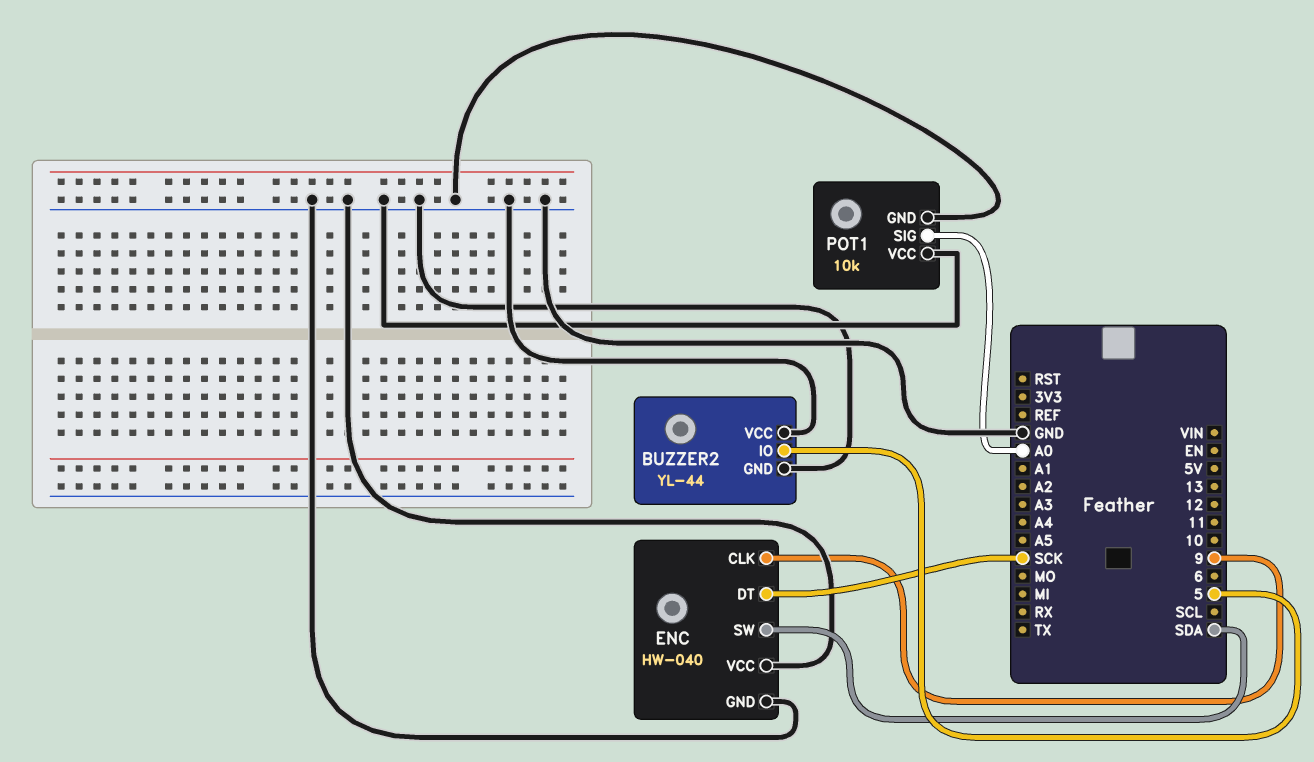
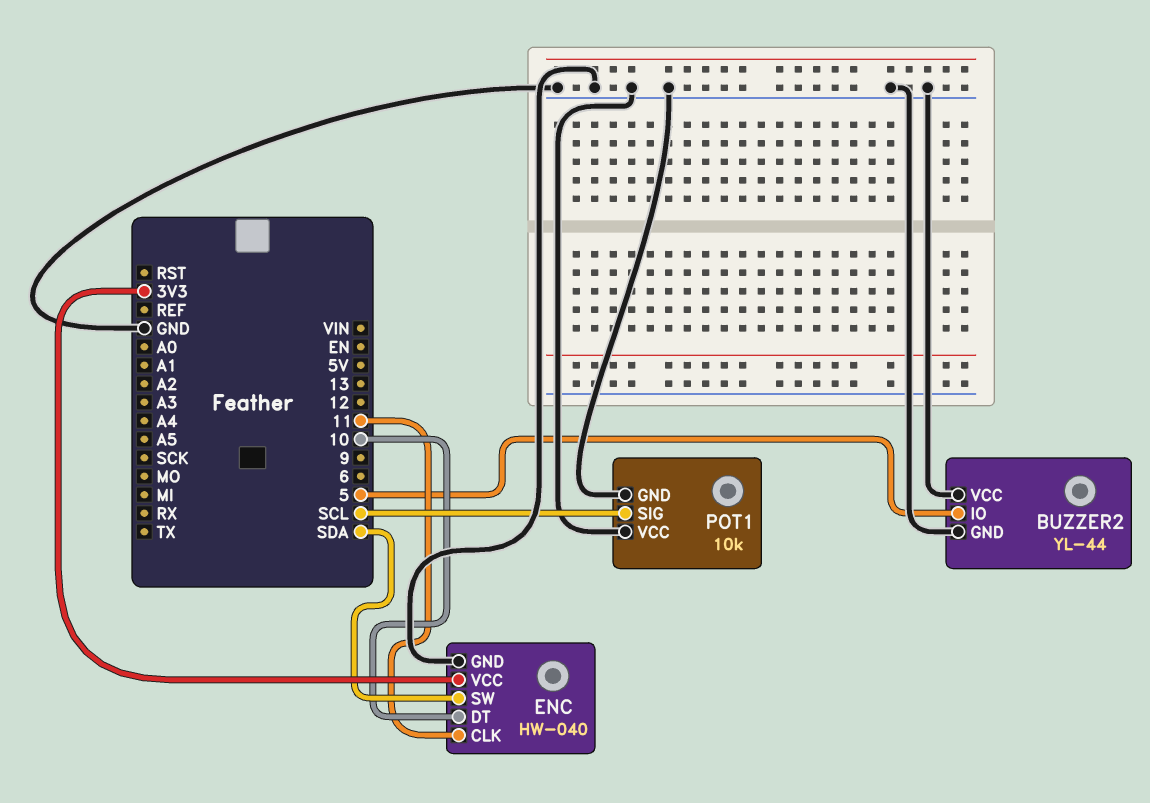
ENC pin CLK: 9 -> 11
ENC pin DT: SCK -> 10
ENC pin VCC: GND -> 3V3
POT1 pin SIG: A0 -> SCL

